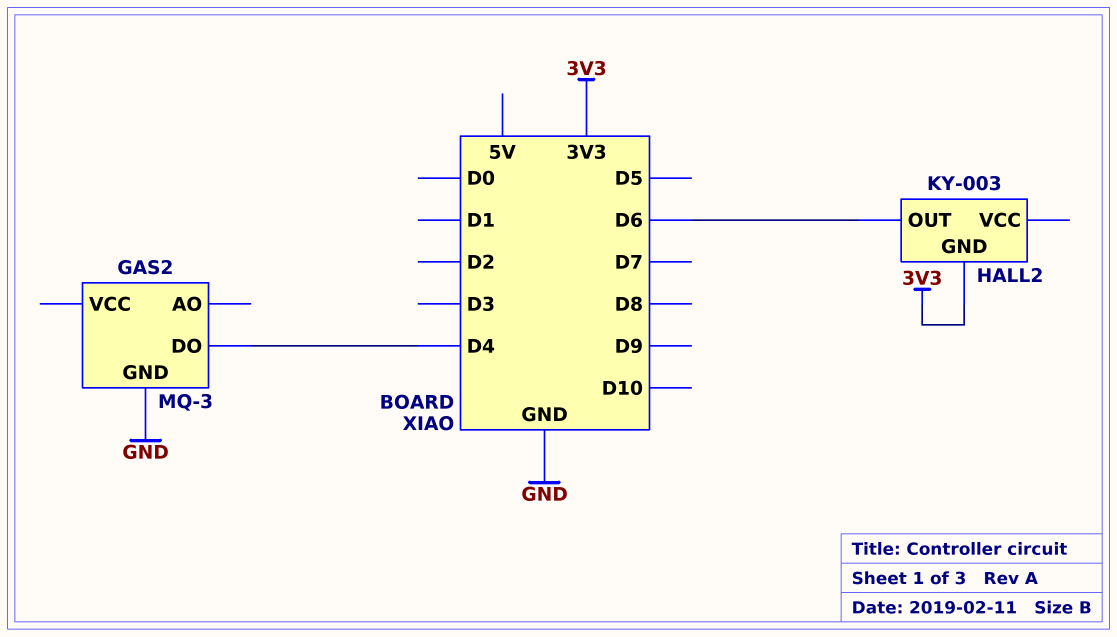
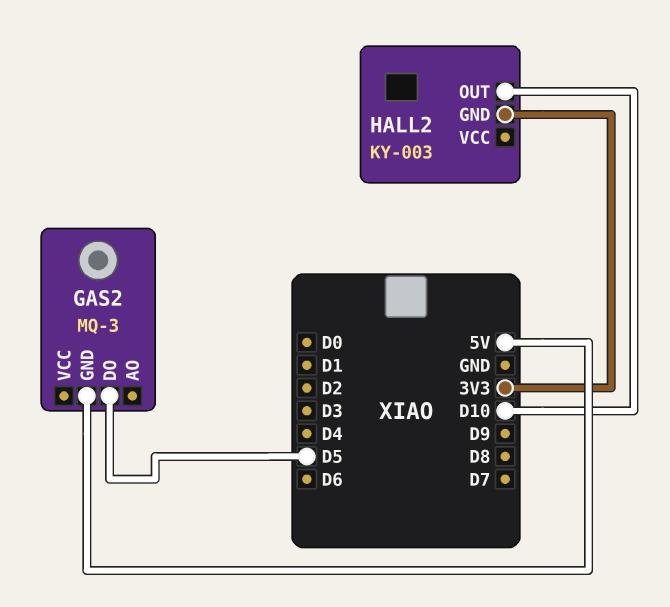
GAS2 pin DO: D4 -> D5
GAS2 pin GND: GND -> 5V
HALL2 pin OUT: D6 -> D10

